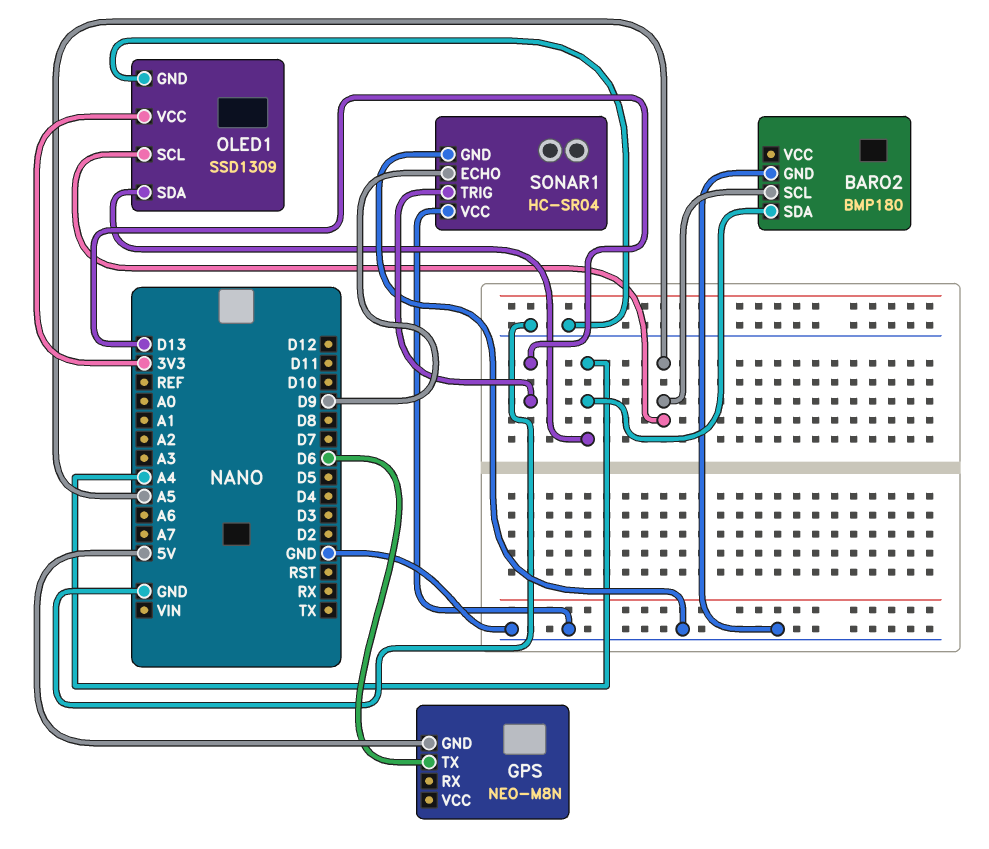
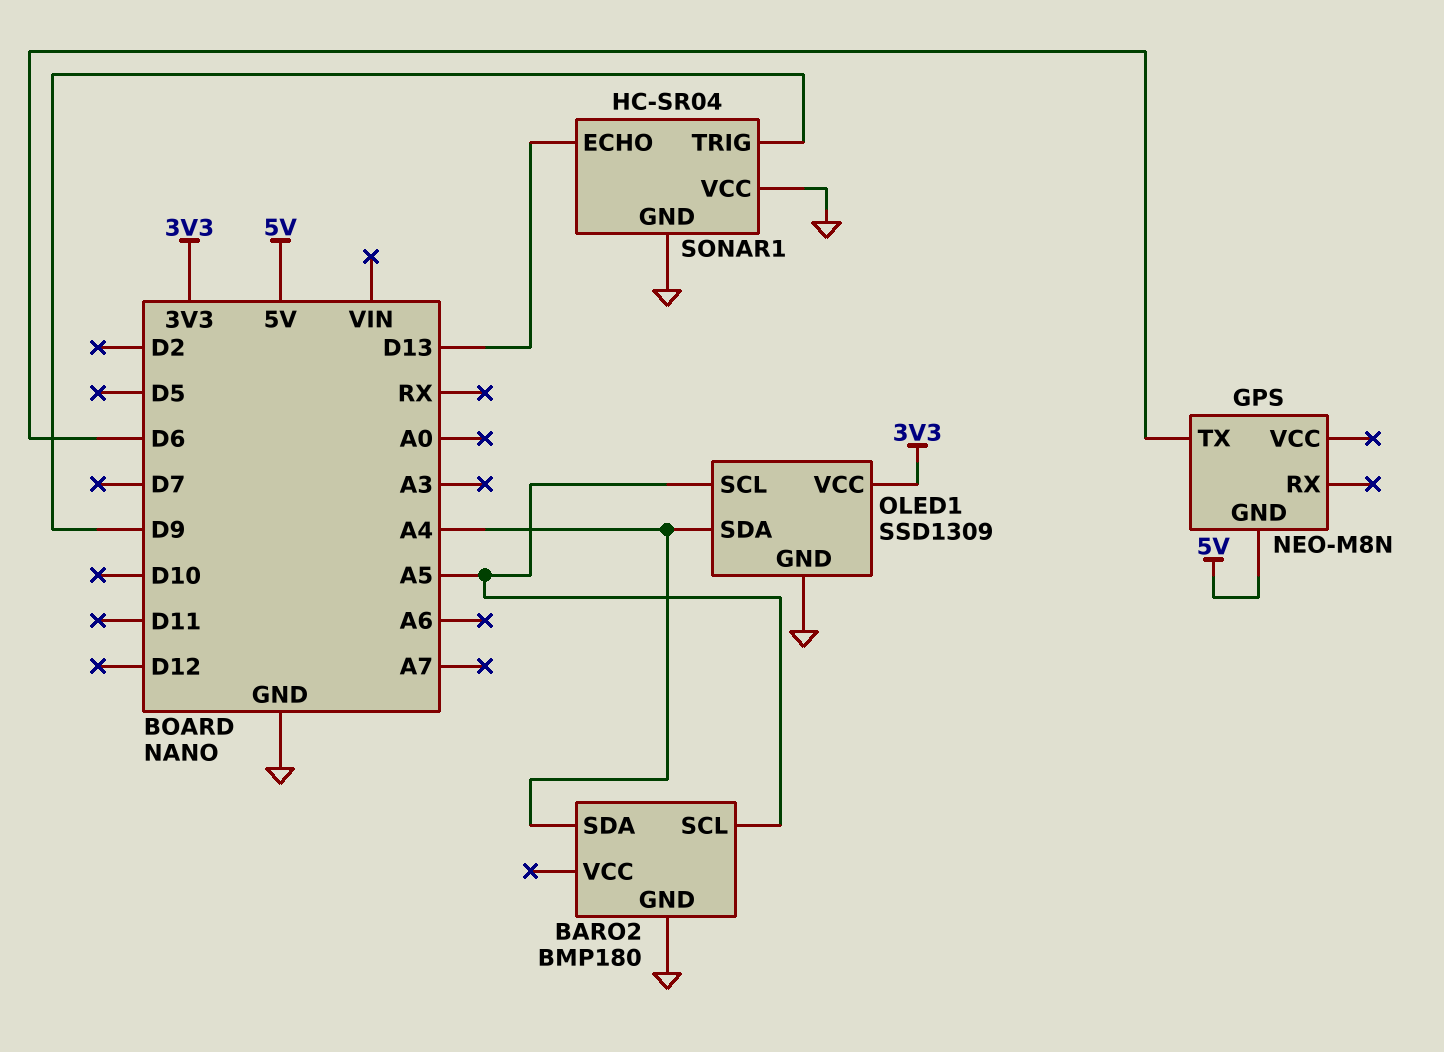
SONAR1 pin ECHO: D9 -> D13
SONAR1 pin TRIG: D13 -> D9

